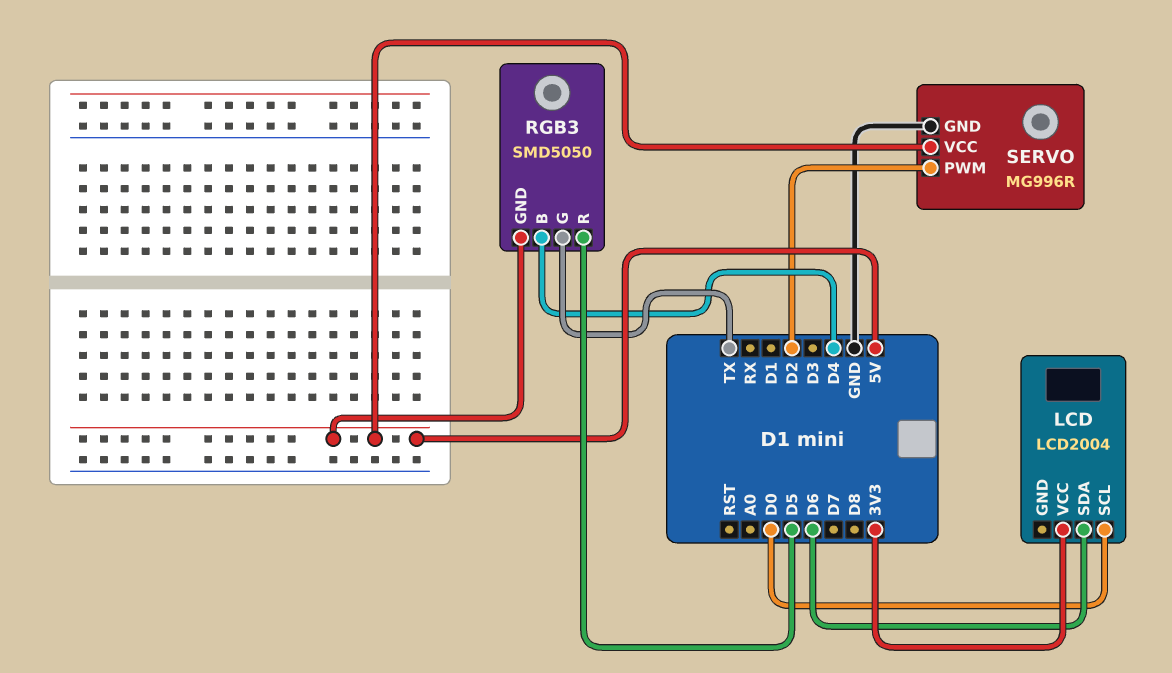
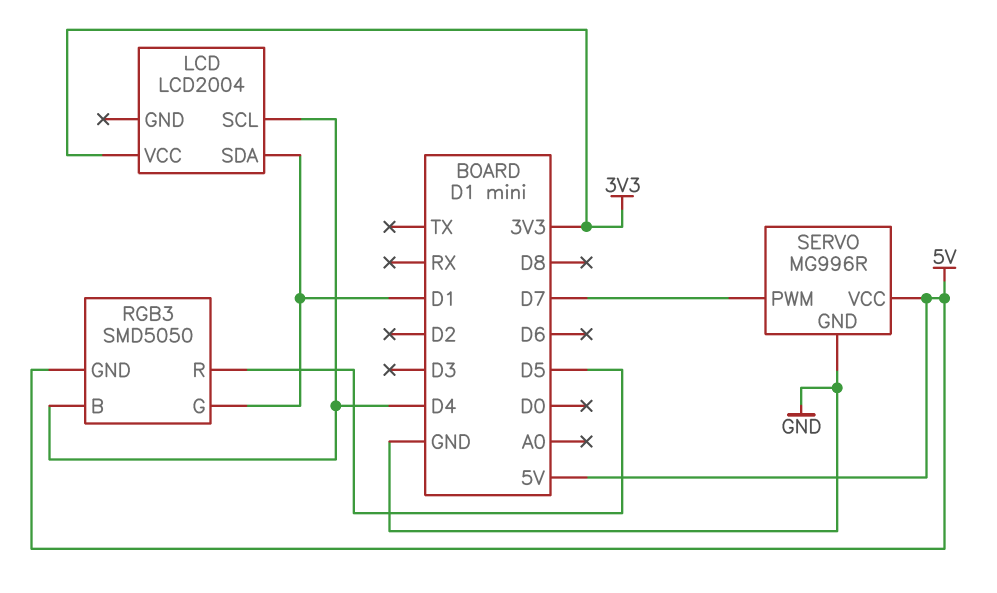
LCD pin SCL: D0 -> D4
LCD pin SDA: D6 -> D1
RGB3 pin G: TX -> D1
SERVO pin PWM: D2 -> D7

